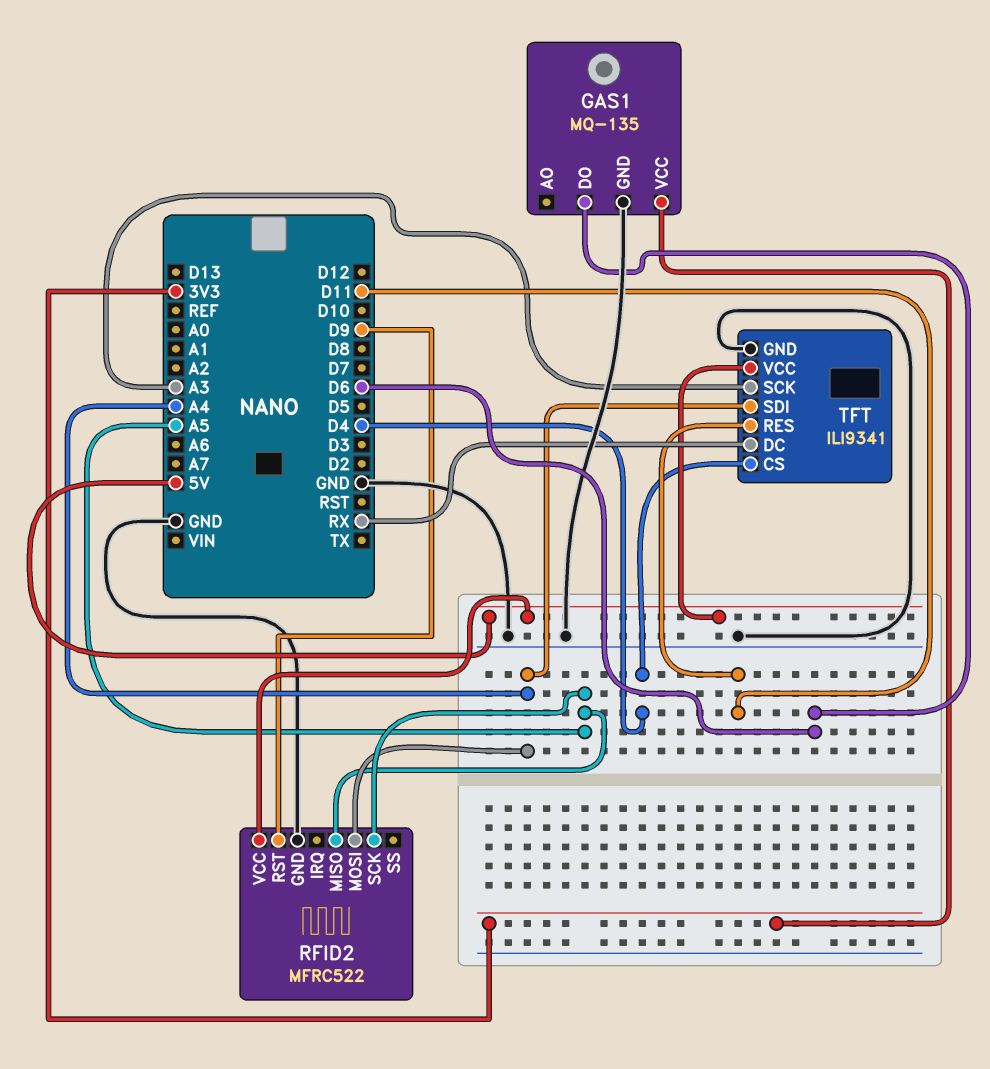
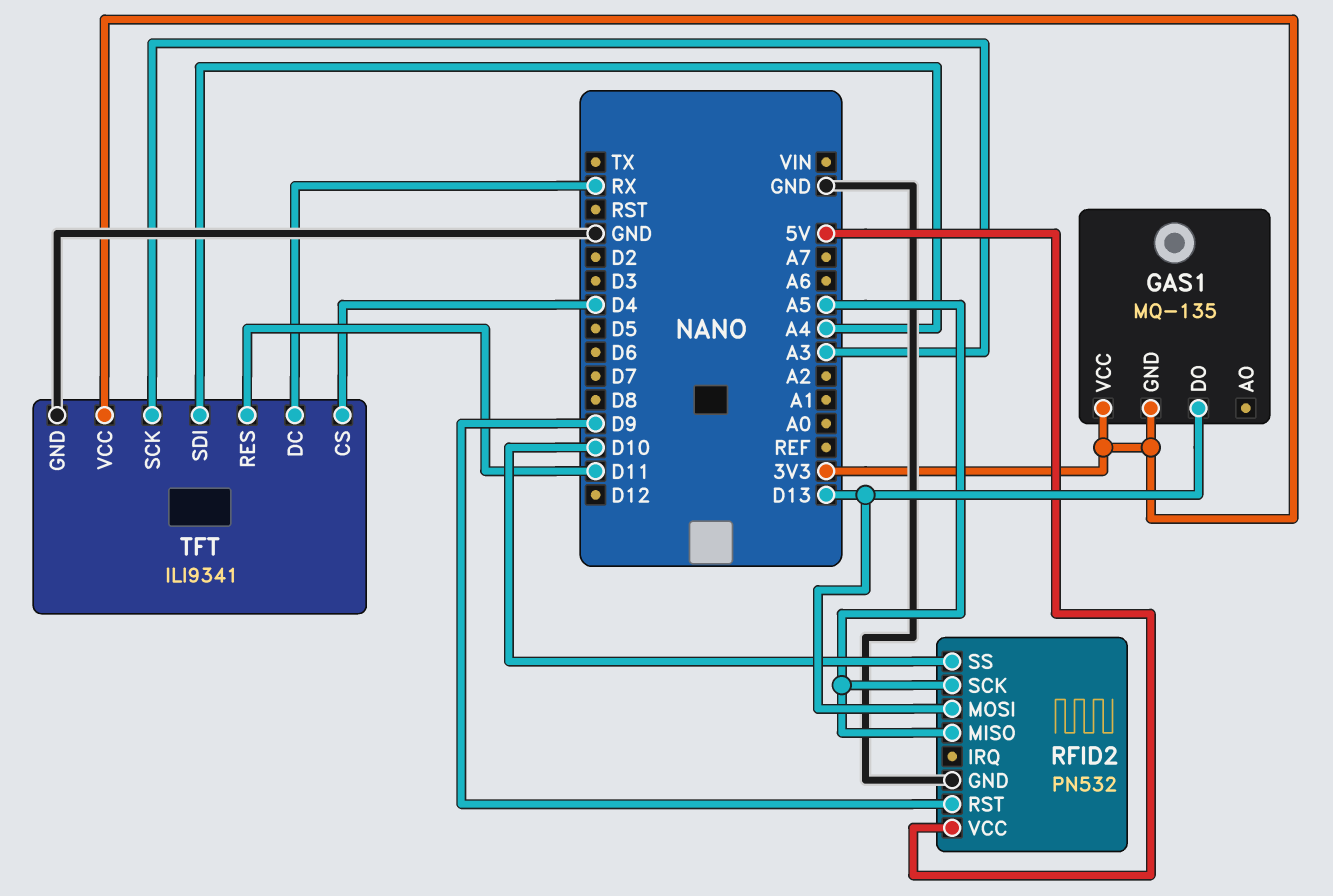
GAS1 pin DO: D6 -> D13
GAS1 pin GND: GND -> 3V3
RFID2: MFRC522 -> PN532
RFID2 pin MOSI: A4 -> D13
RFID2 pin SS: none -> D10
TFT pin VCC: 5V -> 3V3

